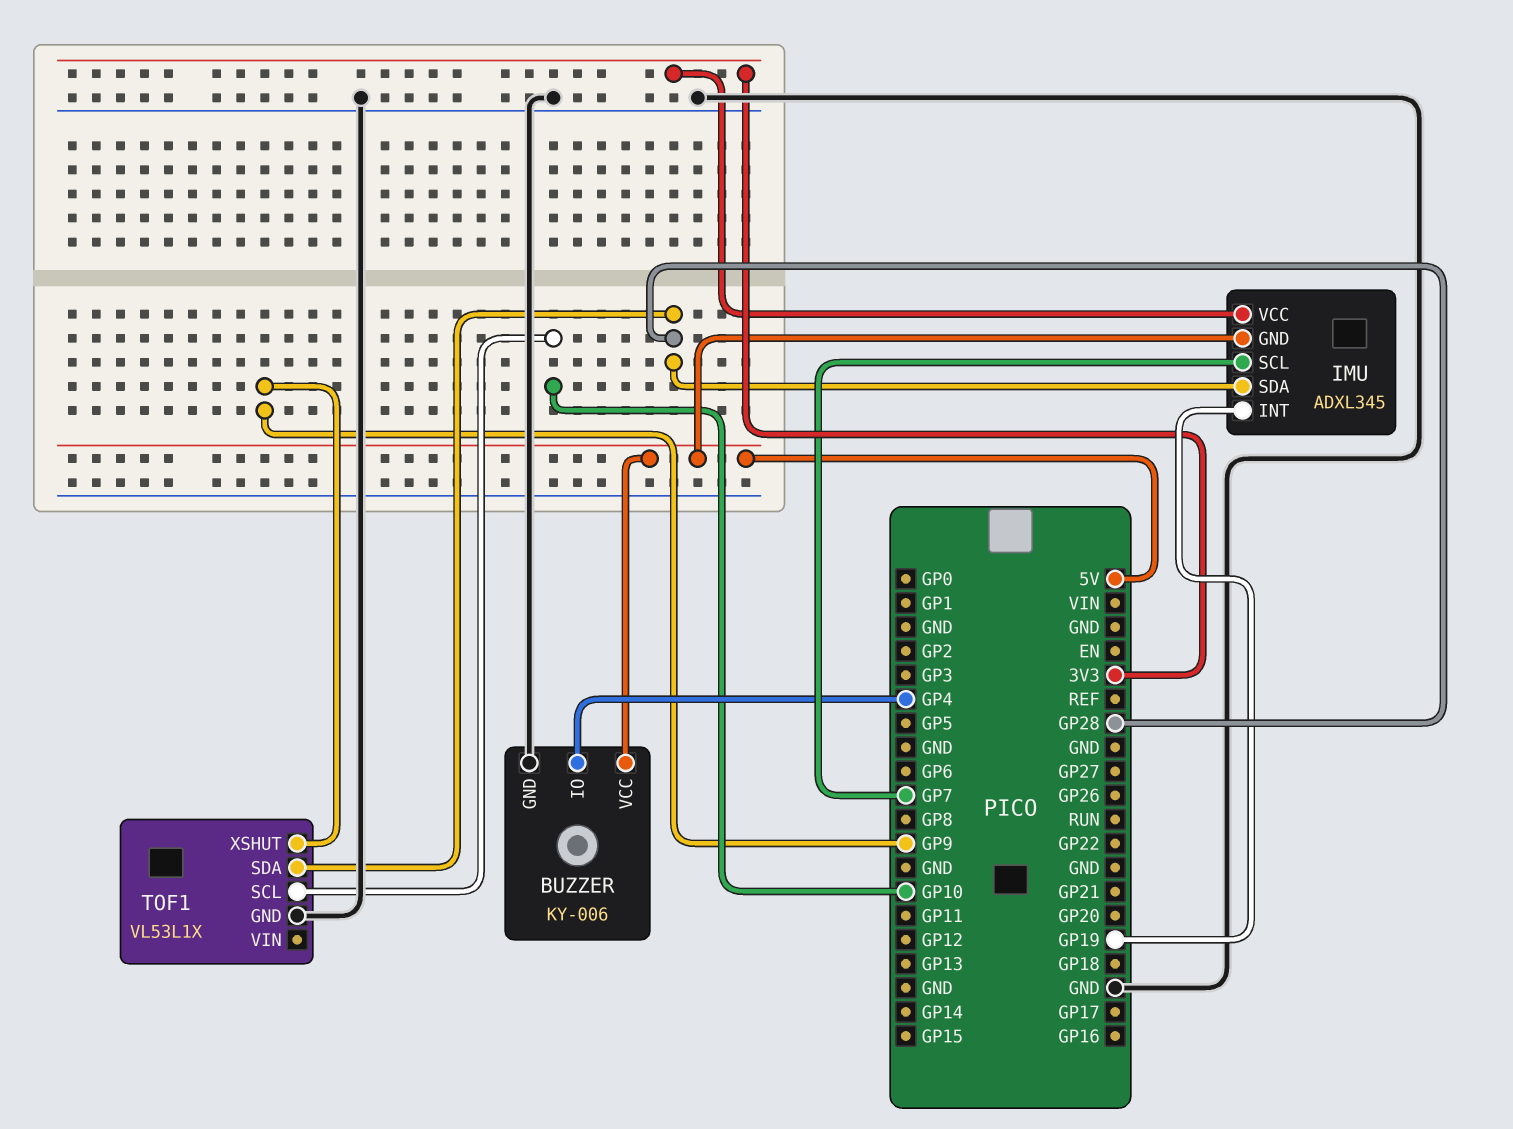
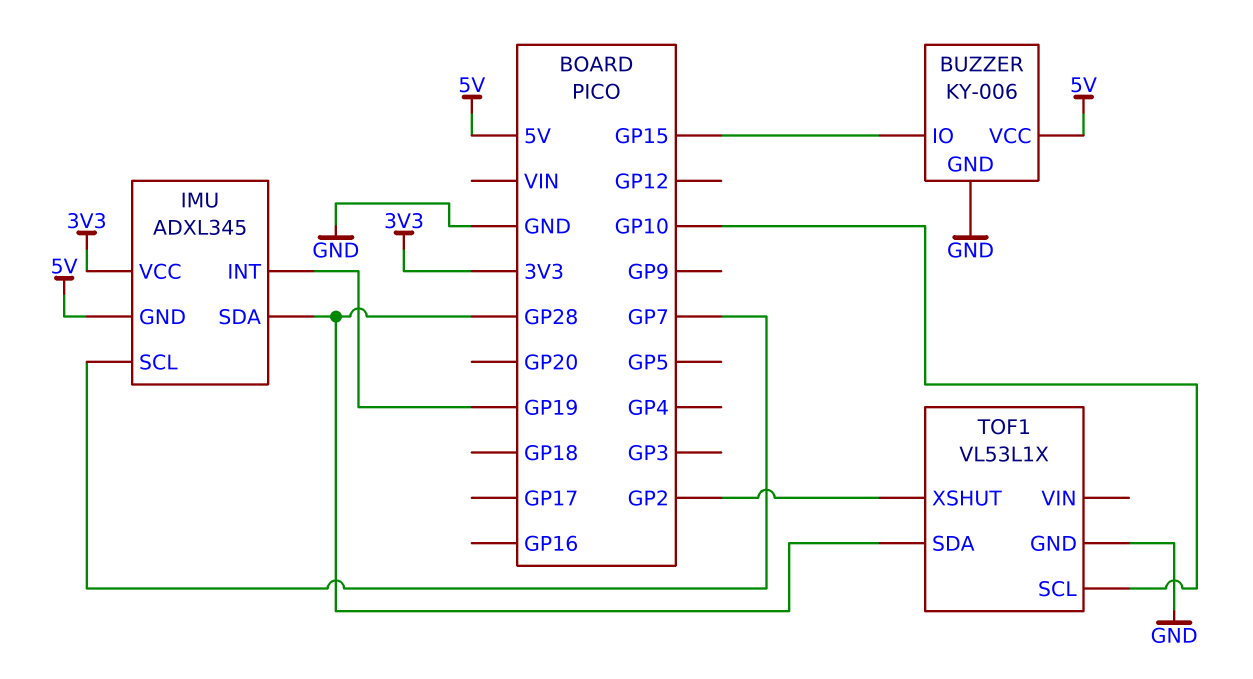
BUZZER pin IO: GP4 -> GP15
TOF1 pin XSHUT: GP9 -> GP2

